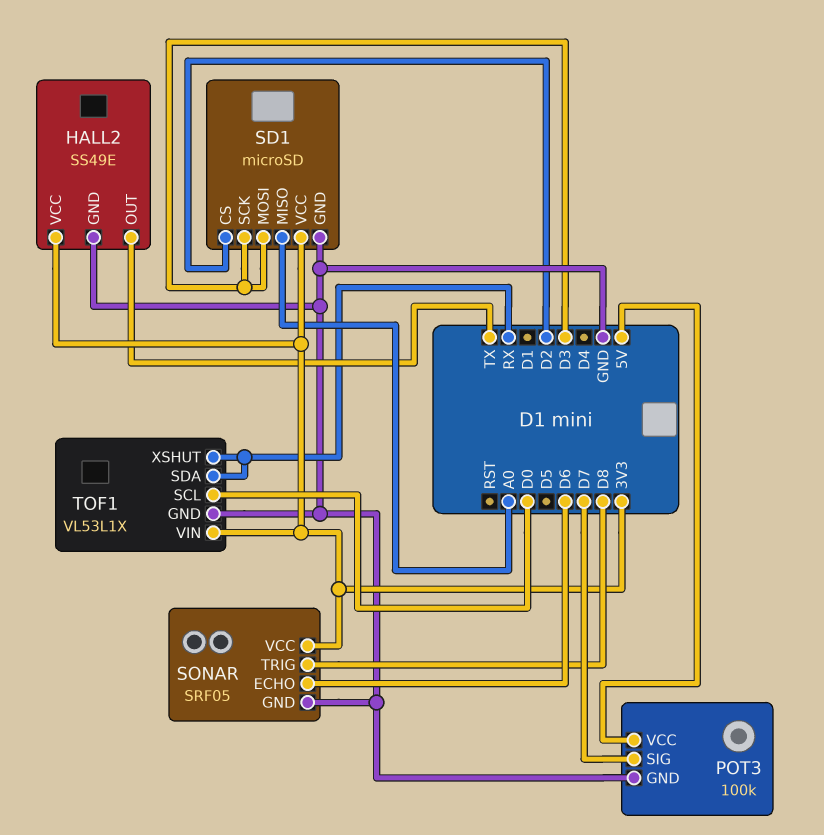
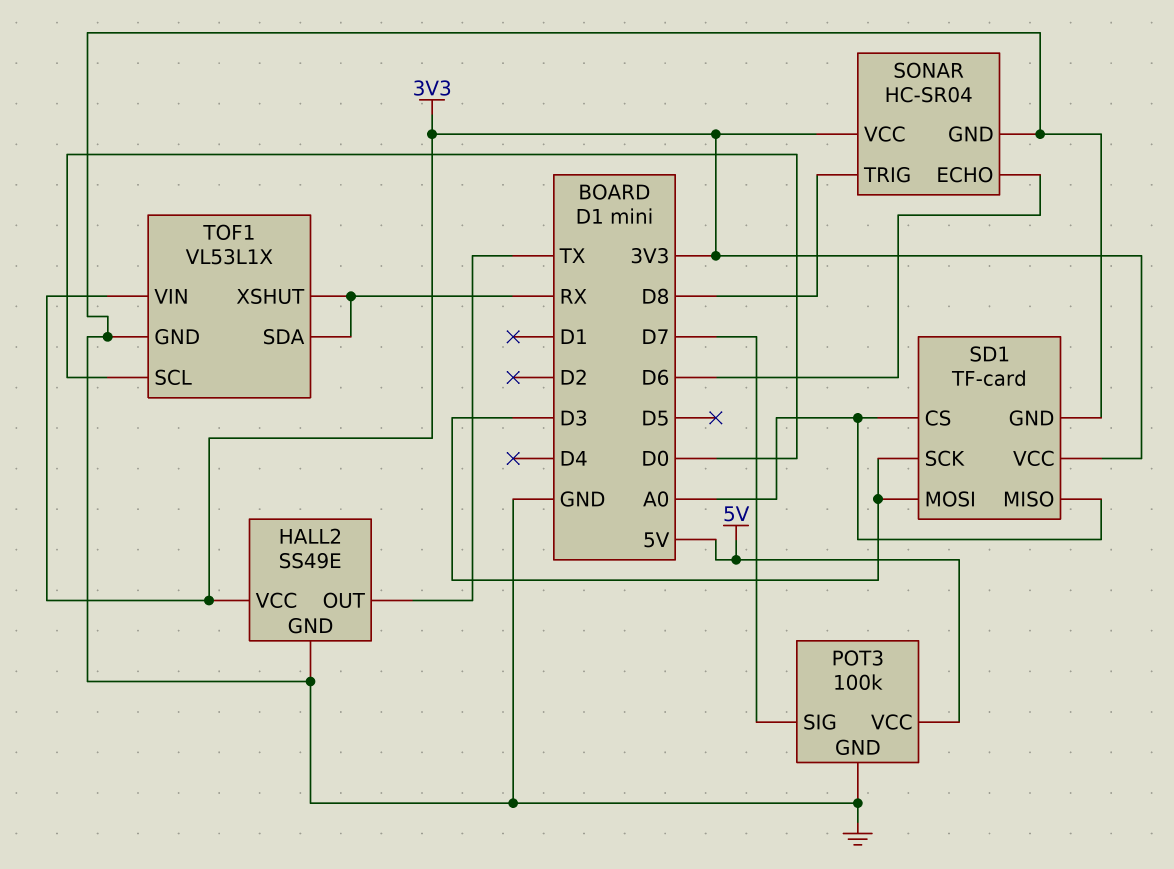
SD1: microSD -> TF-card
SD1 pin CS: D2 -> A0
SONAR: SRF05 -> HC-SR04

